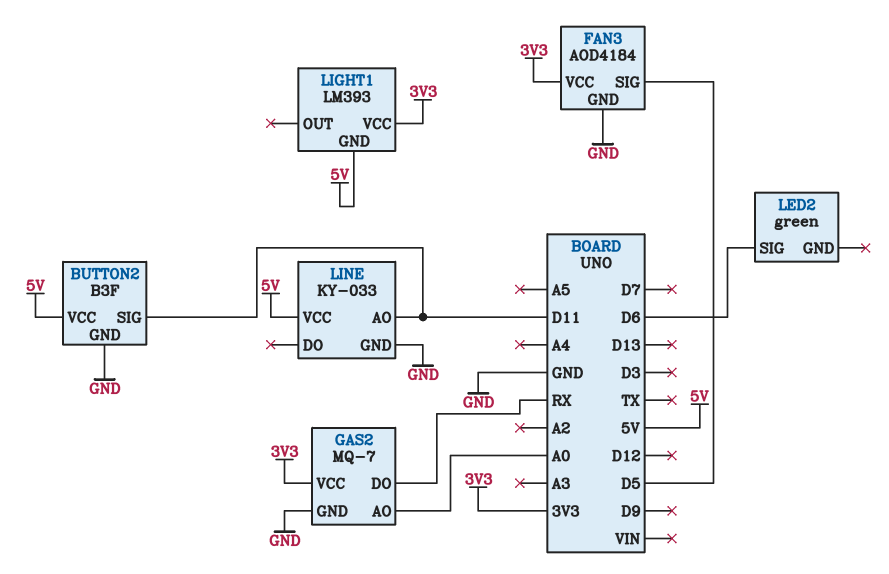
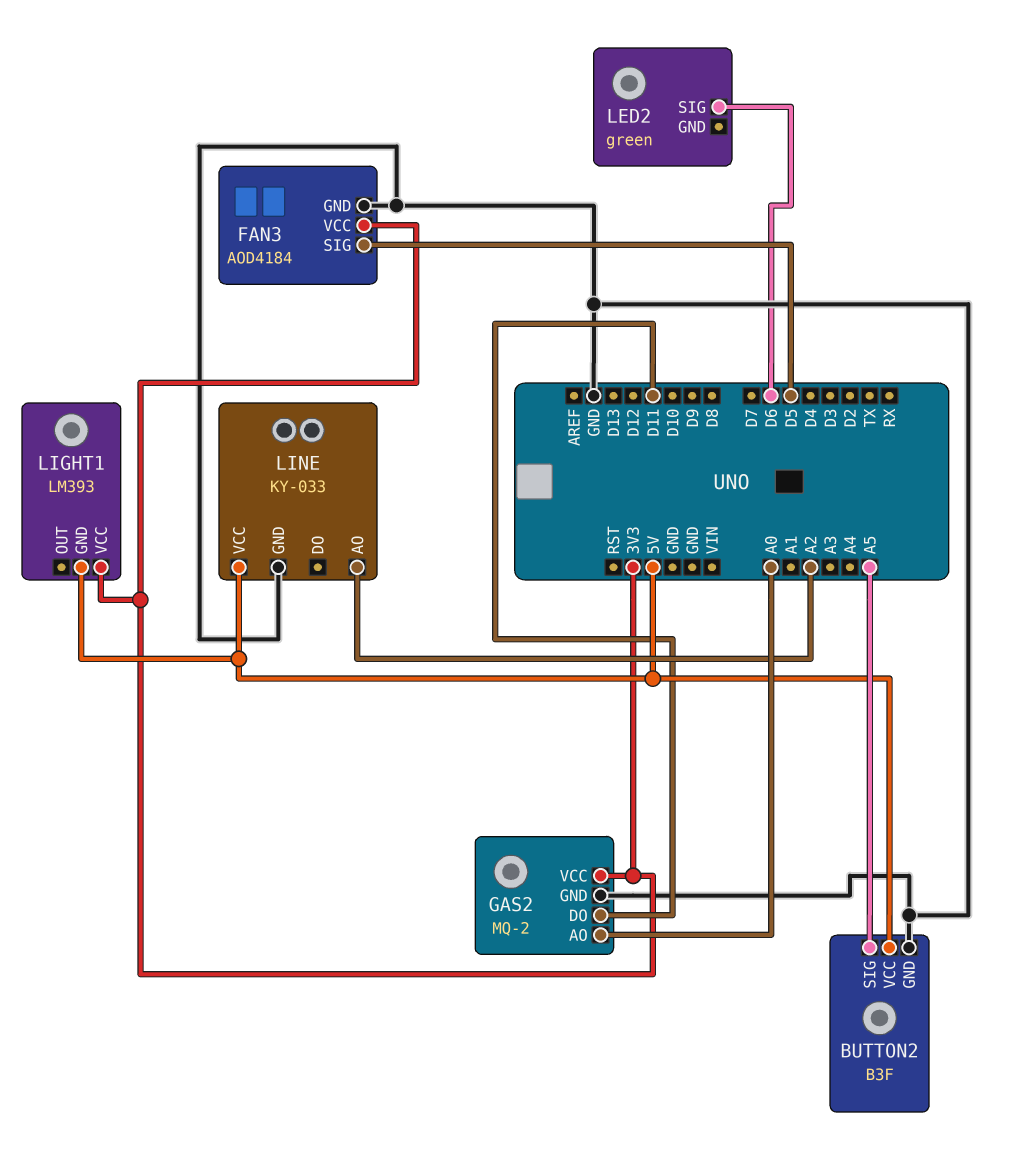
BUTTON2 pin SIG: D11 -> A5
GAS2: MQ-7 -> MQ-2
GAS2 pin DO: RX -> D11
LINE pin AO: D11 -> A2

